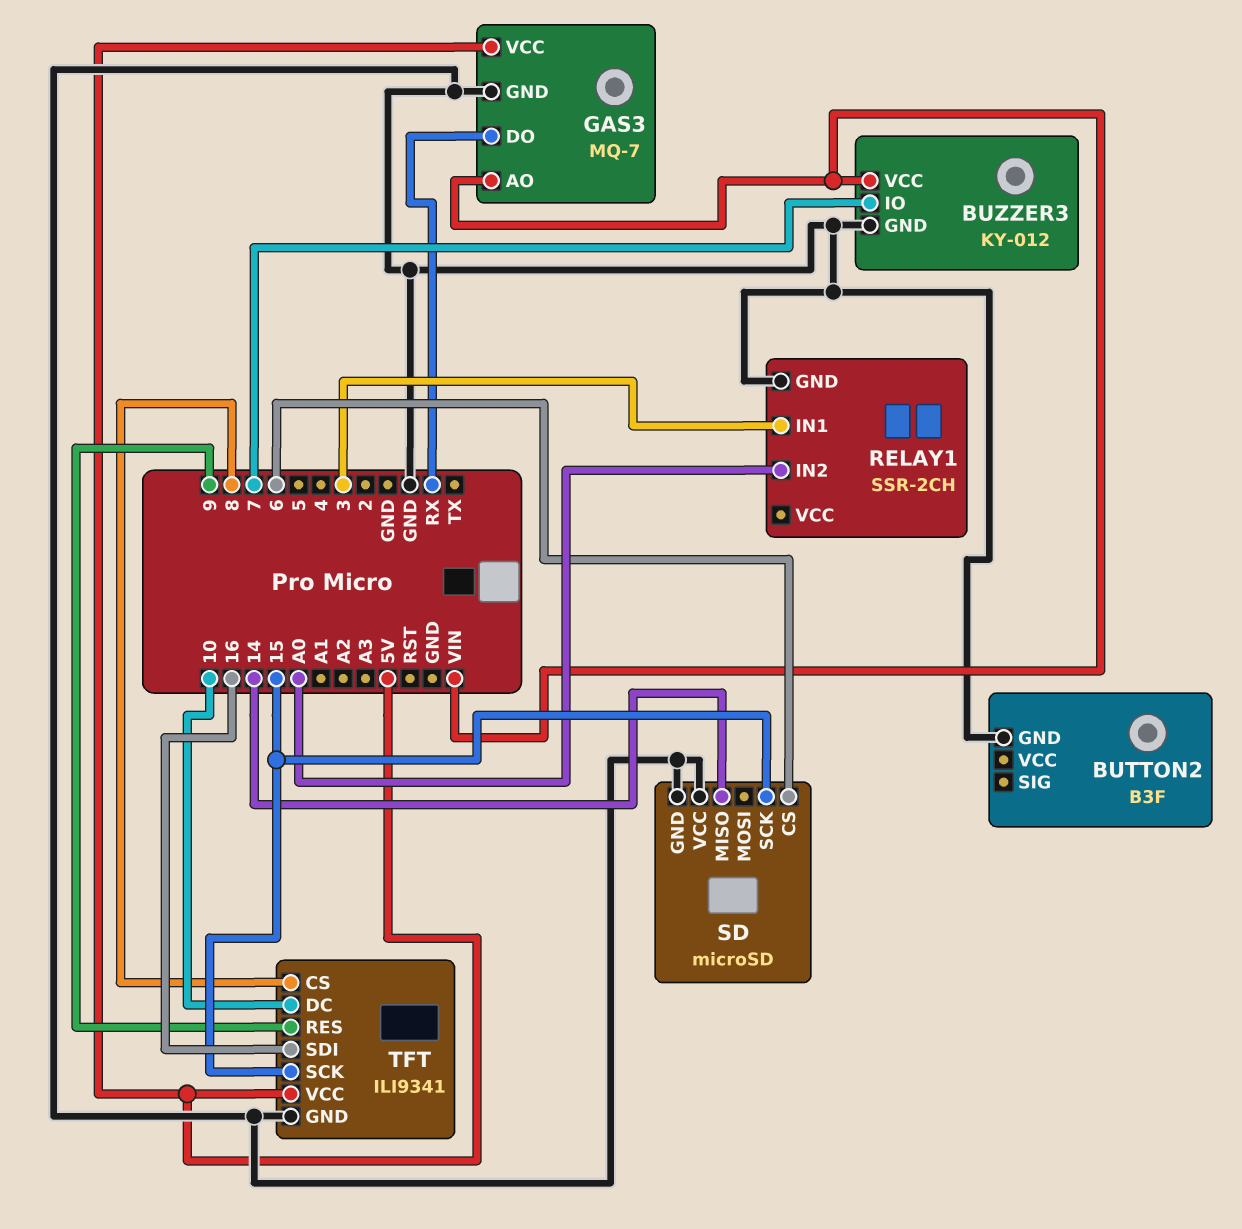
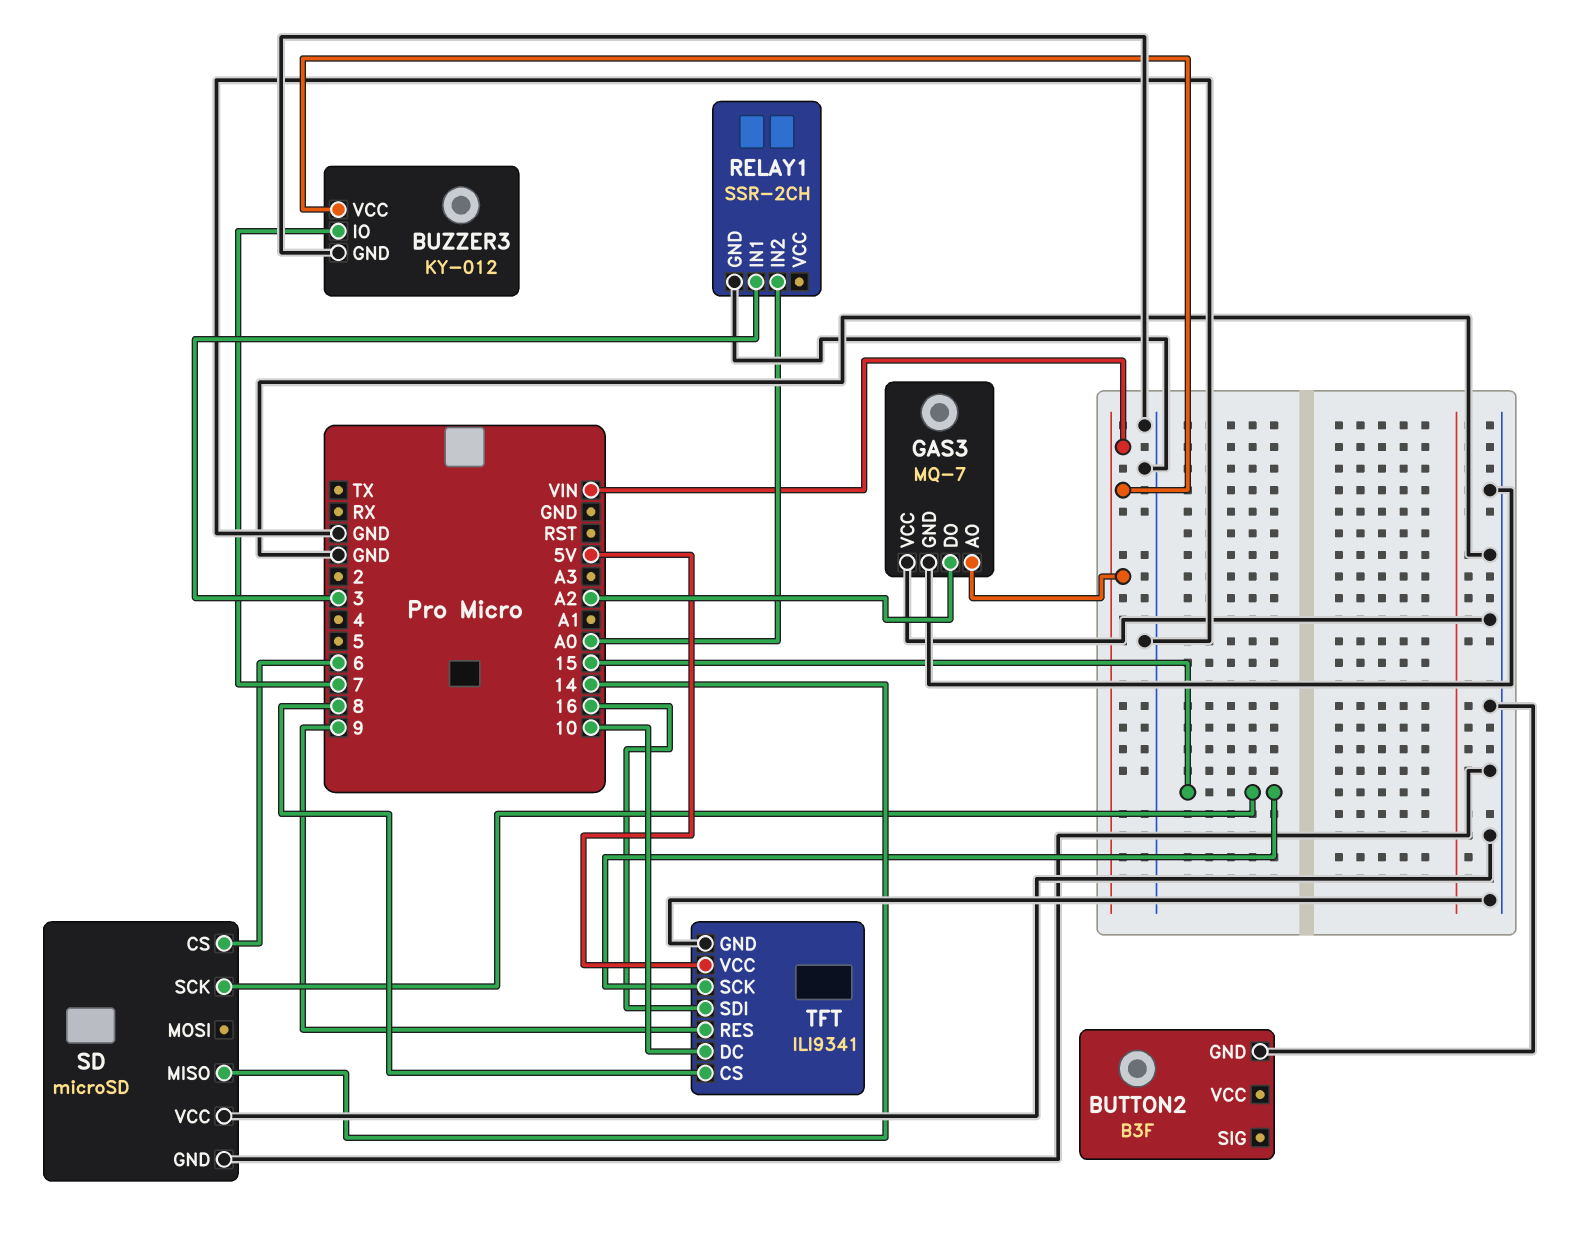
GAS3 pin DO: RX -> A2
GAS3 pin VCC: 5V -> GND

